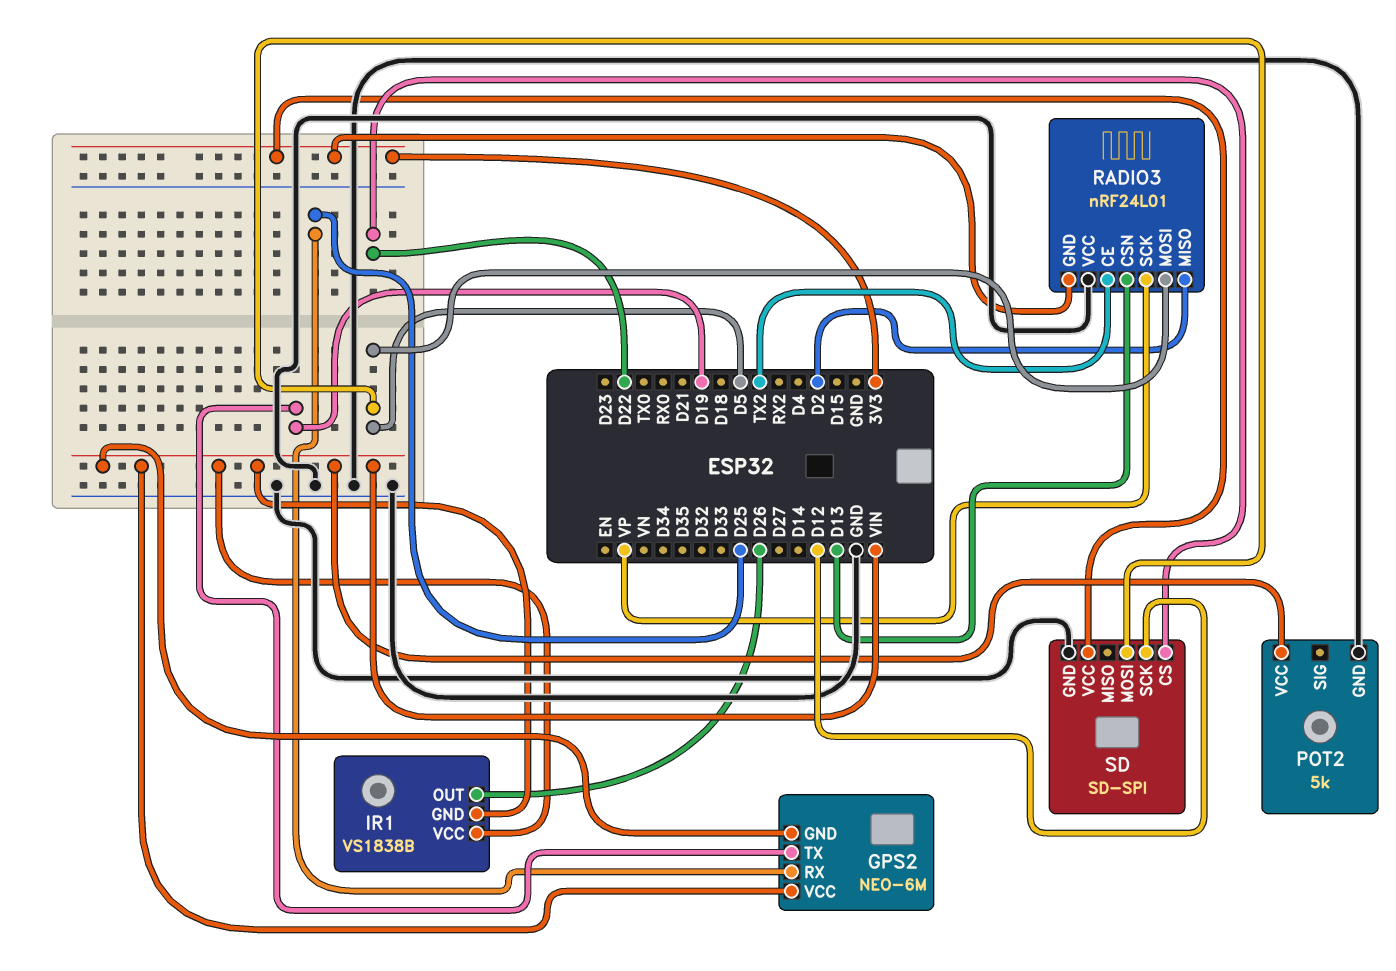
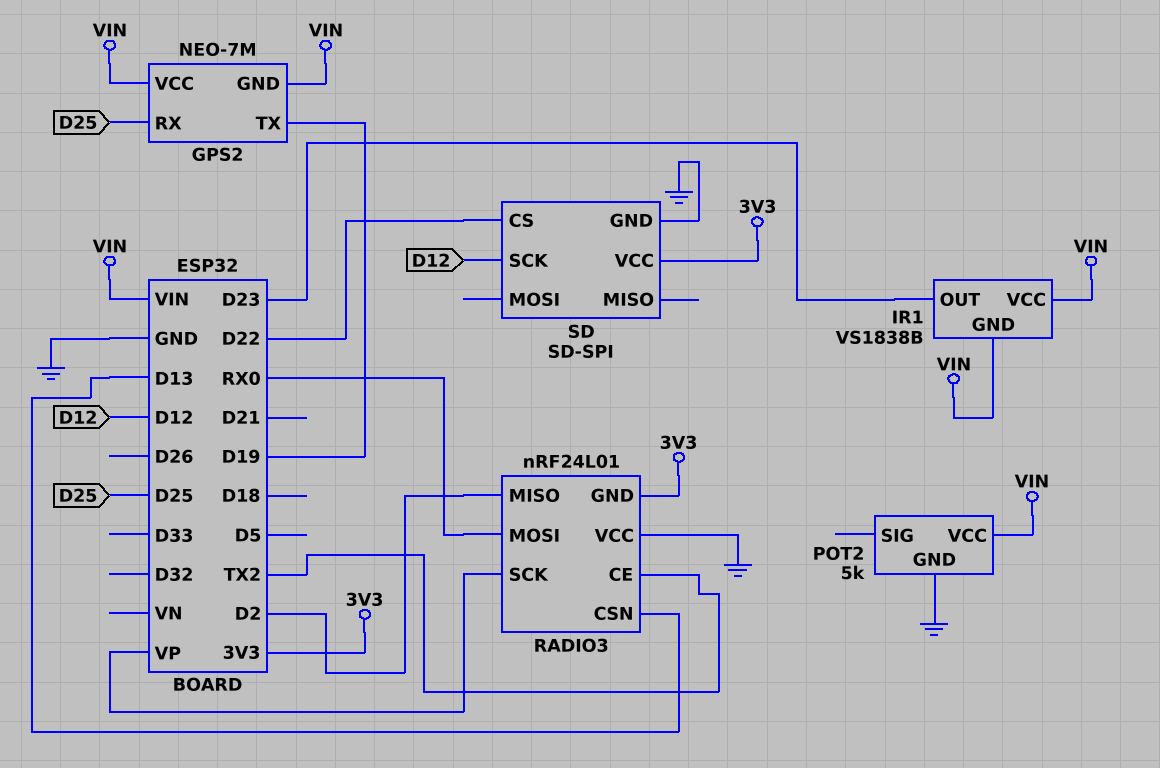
GPS2: NEO-6M -> NEO-7M
IR1 pin OUT: D26 -> D23
RADIO3 pin MOSI: D5 -> RX0
SD pin MOSI: D5 -> none

